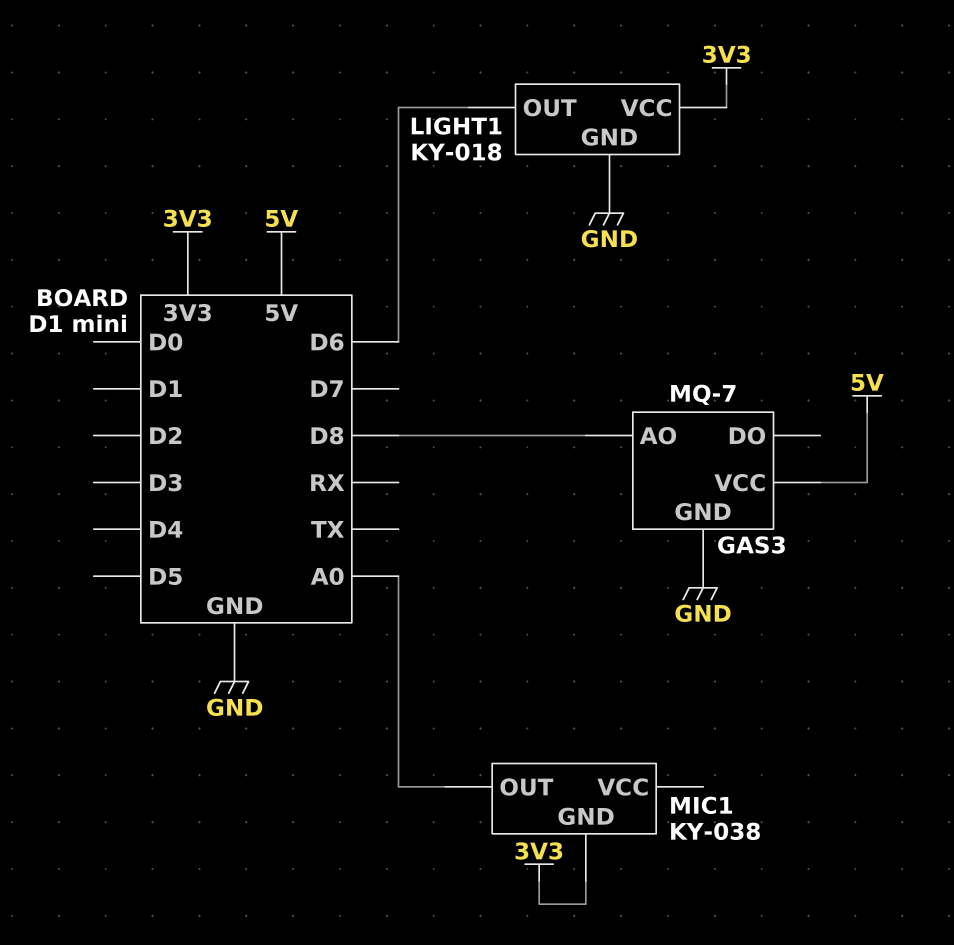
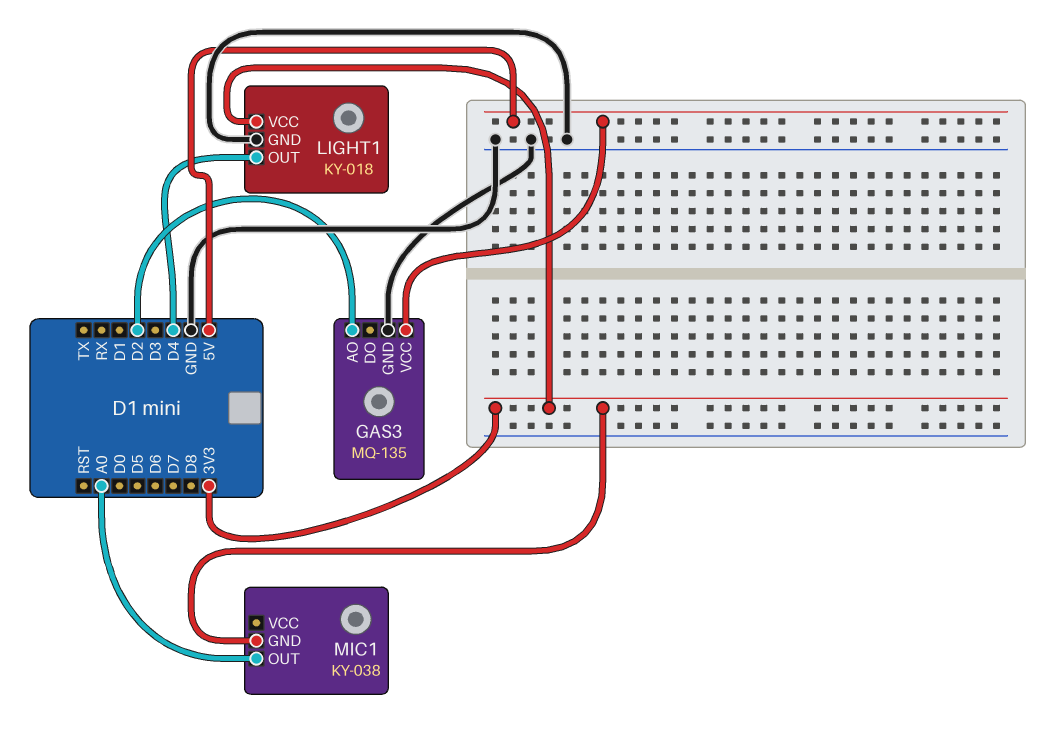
GAS3: MQ-7 -> MQ-135
GAS3 pin AO: D8 -> D2
LIGHT1 pin OUT: D6 -> D4

